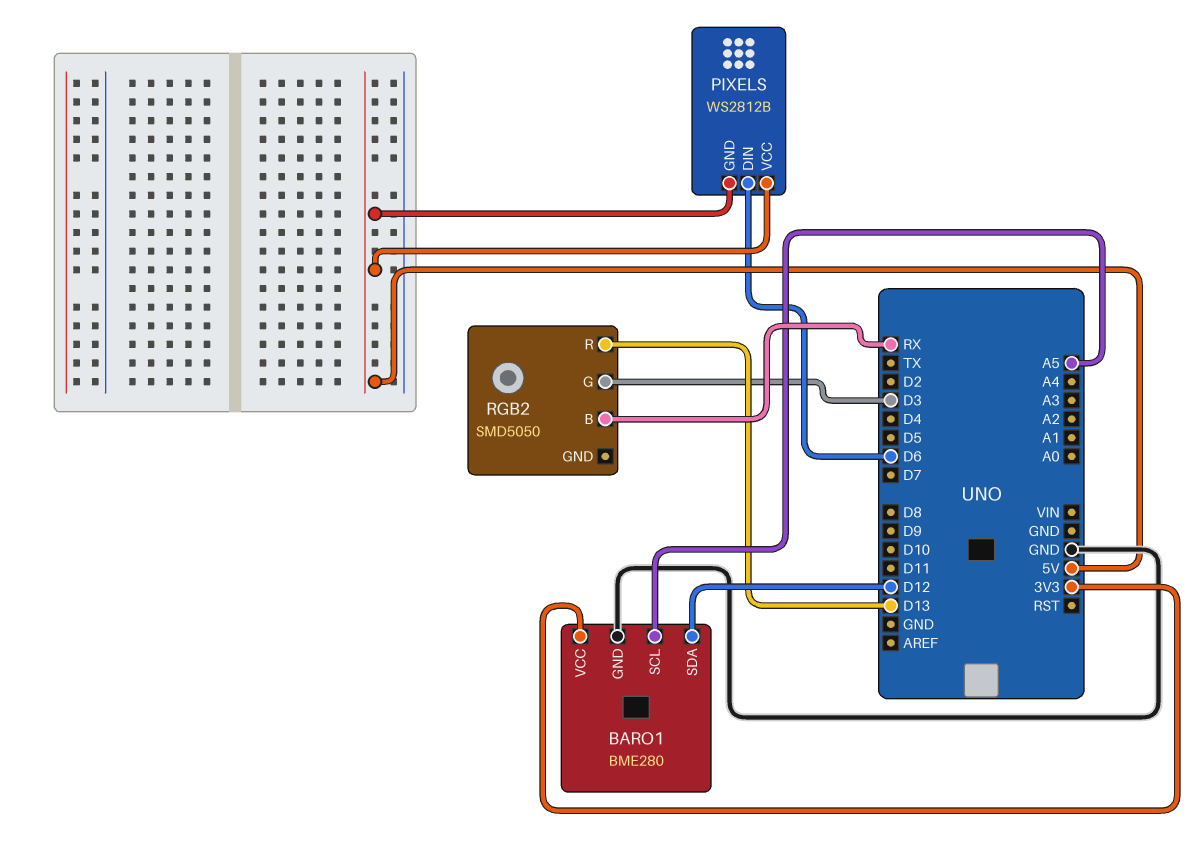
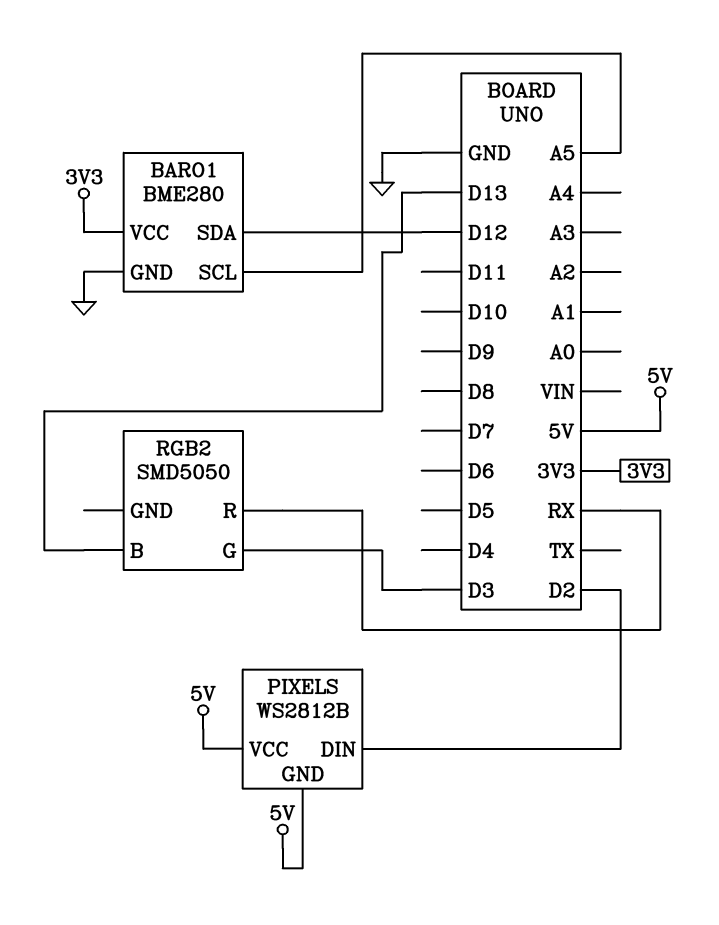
PIXELS pin DIN: D6 -> D2
RGB2 pin B: RX -> D13
RGB2 pin R: D13 -> RX

